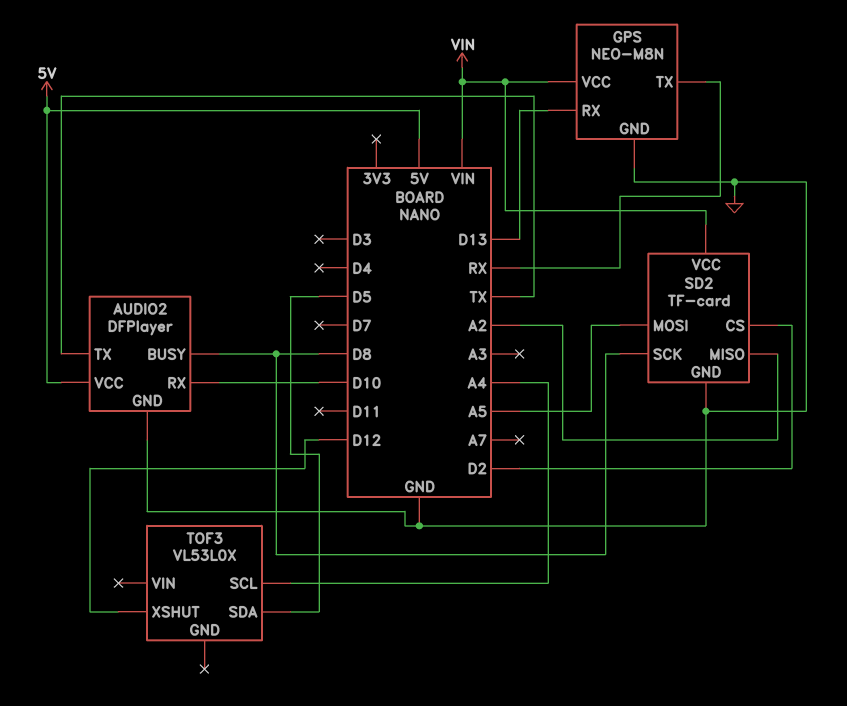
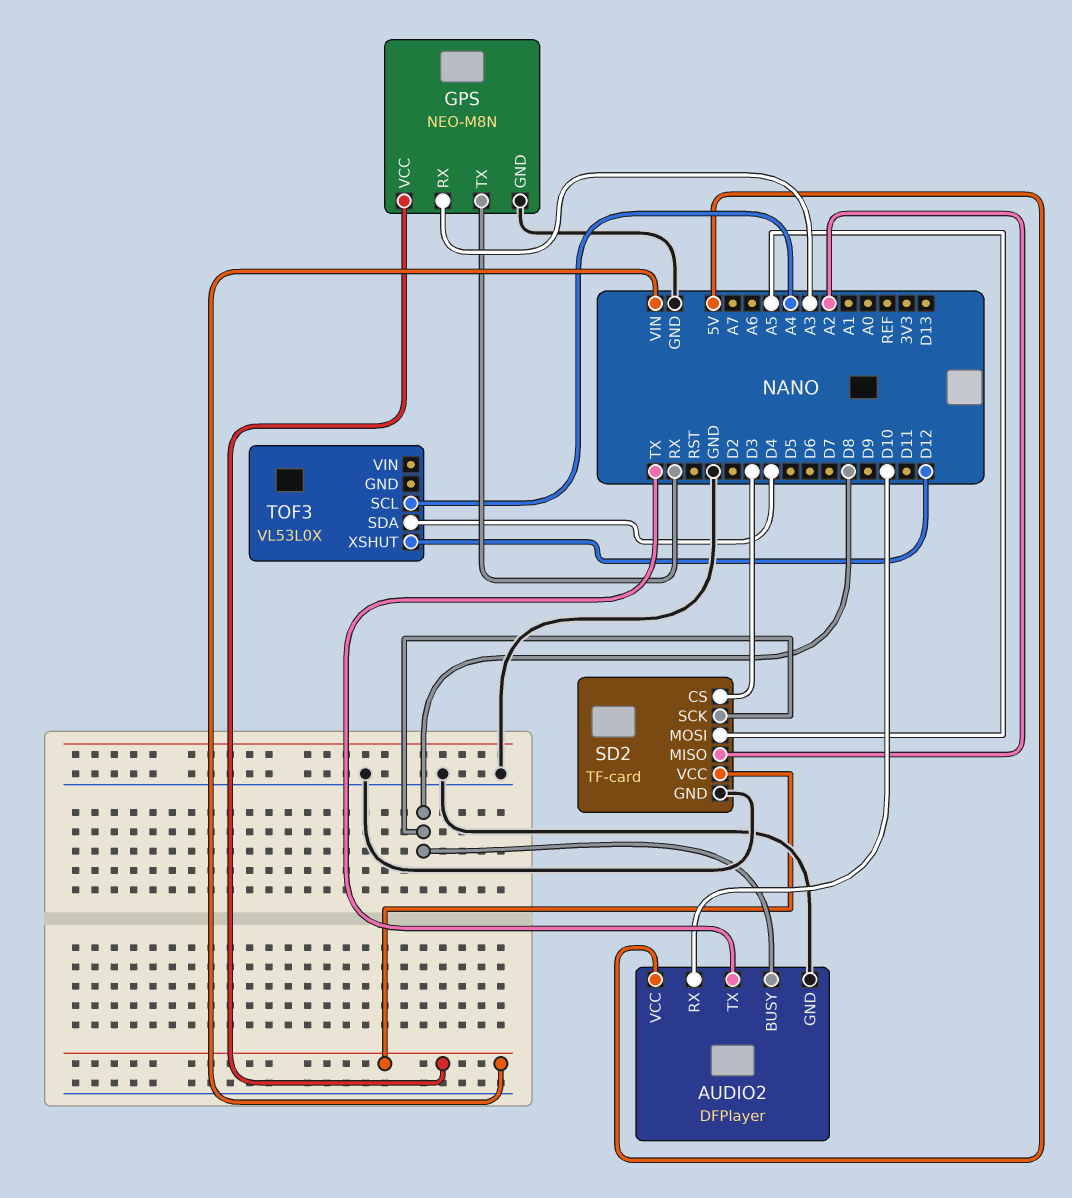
GPS pin RX: D13 -> A3
SD2 pin CS: D2 -> D3
TOF3 pin SDA: D5 -> D4

